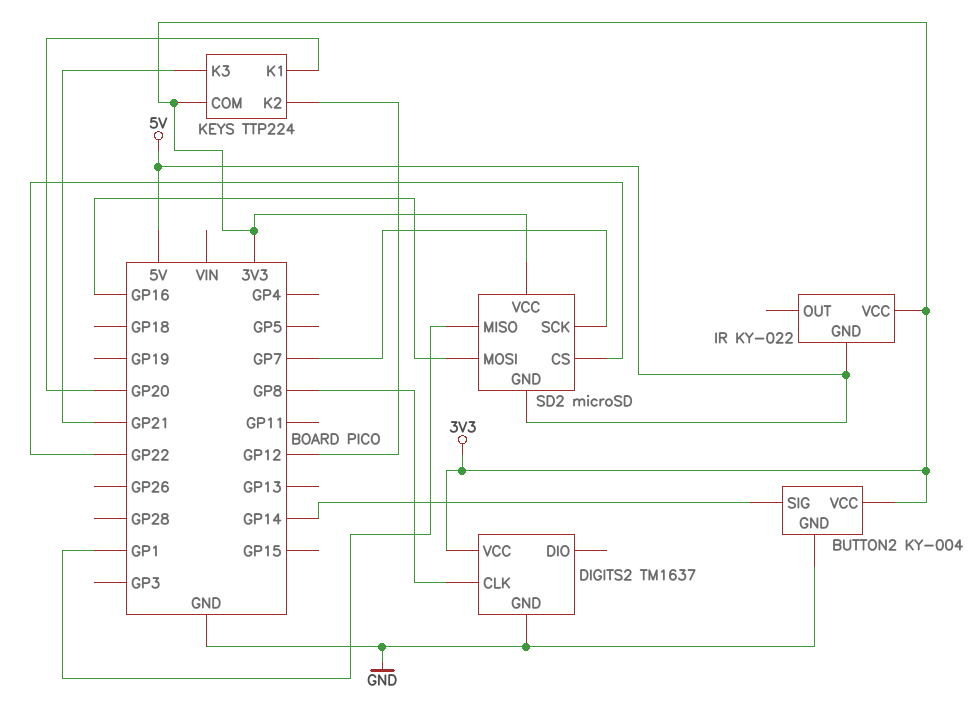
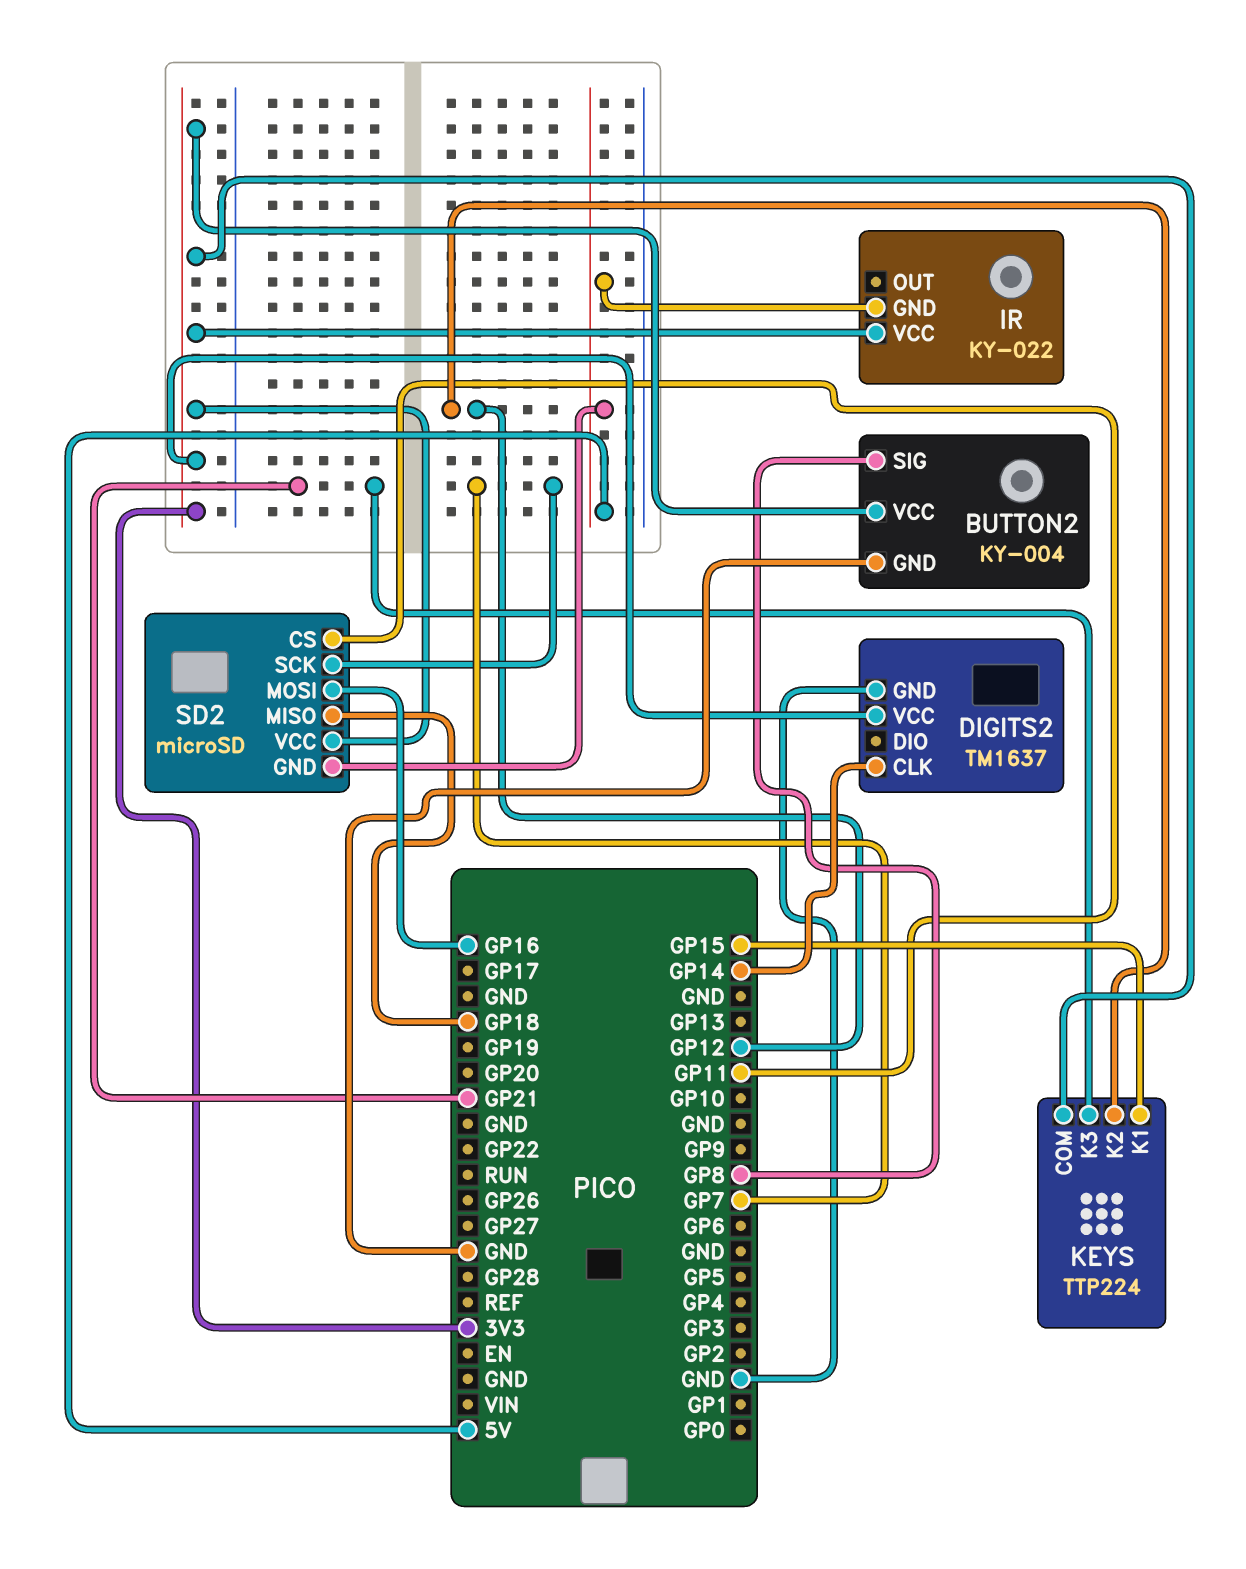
BUTTON2 pin SIG: GP14 -> GP8
DIGITS2 pin CLK: GP8 -> GP14
KEYS pin K1: GP20 -> GP15
SD2 pin CS: GP22 -> GP11
SD2 pin MISO: GP1 -> GP18

